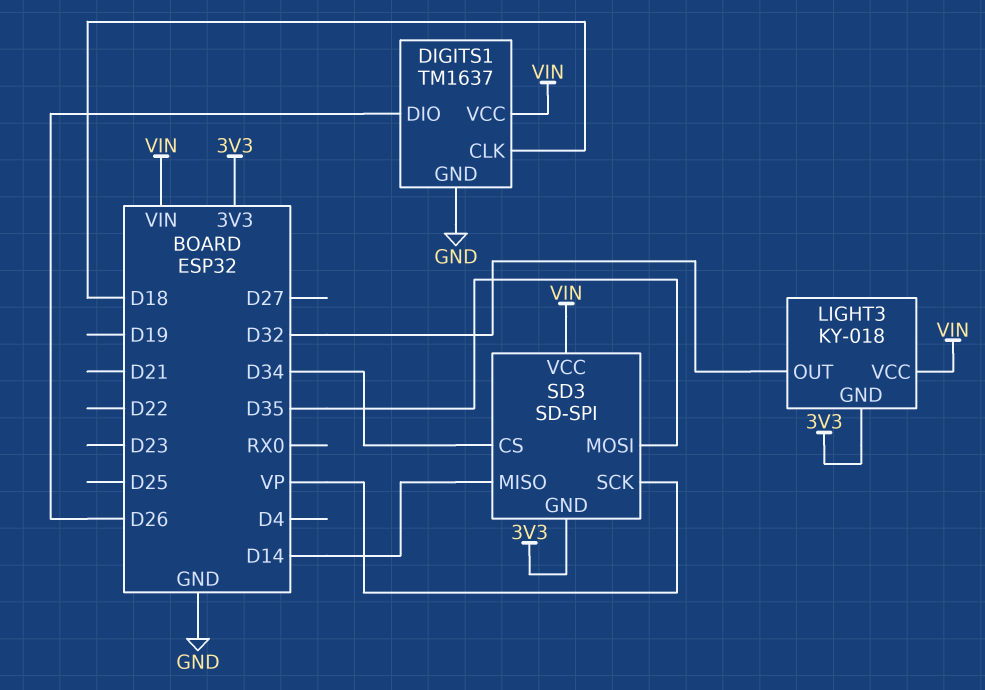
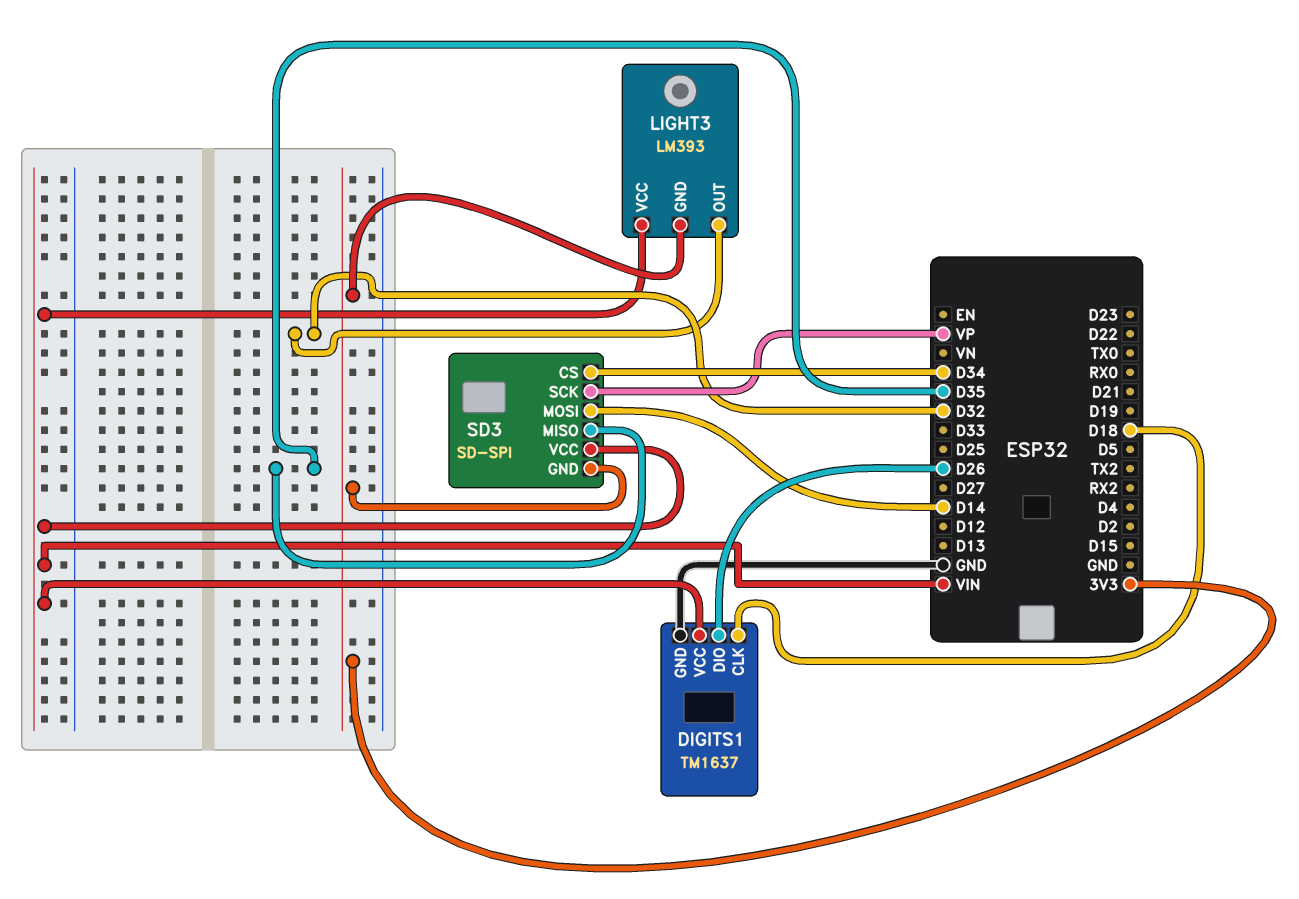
LIGHT3: KY-018 -> LM393
SD3 pin MISO: D14 -> D35
SD3 pin MOSI: D35 -> D14

